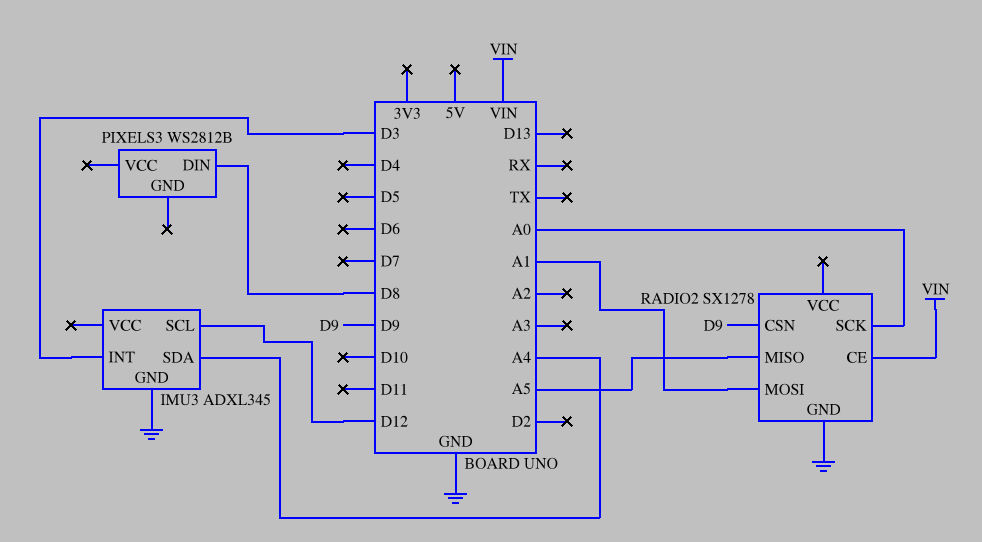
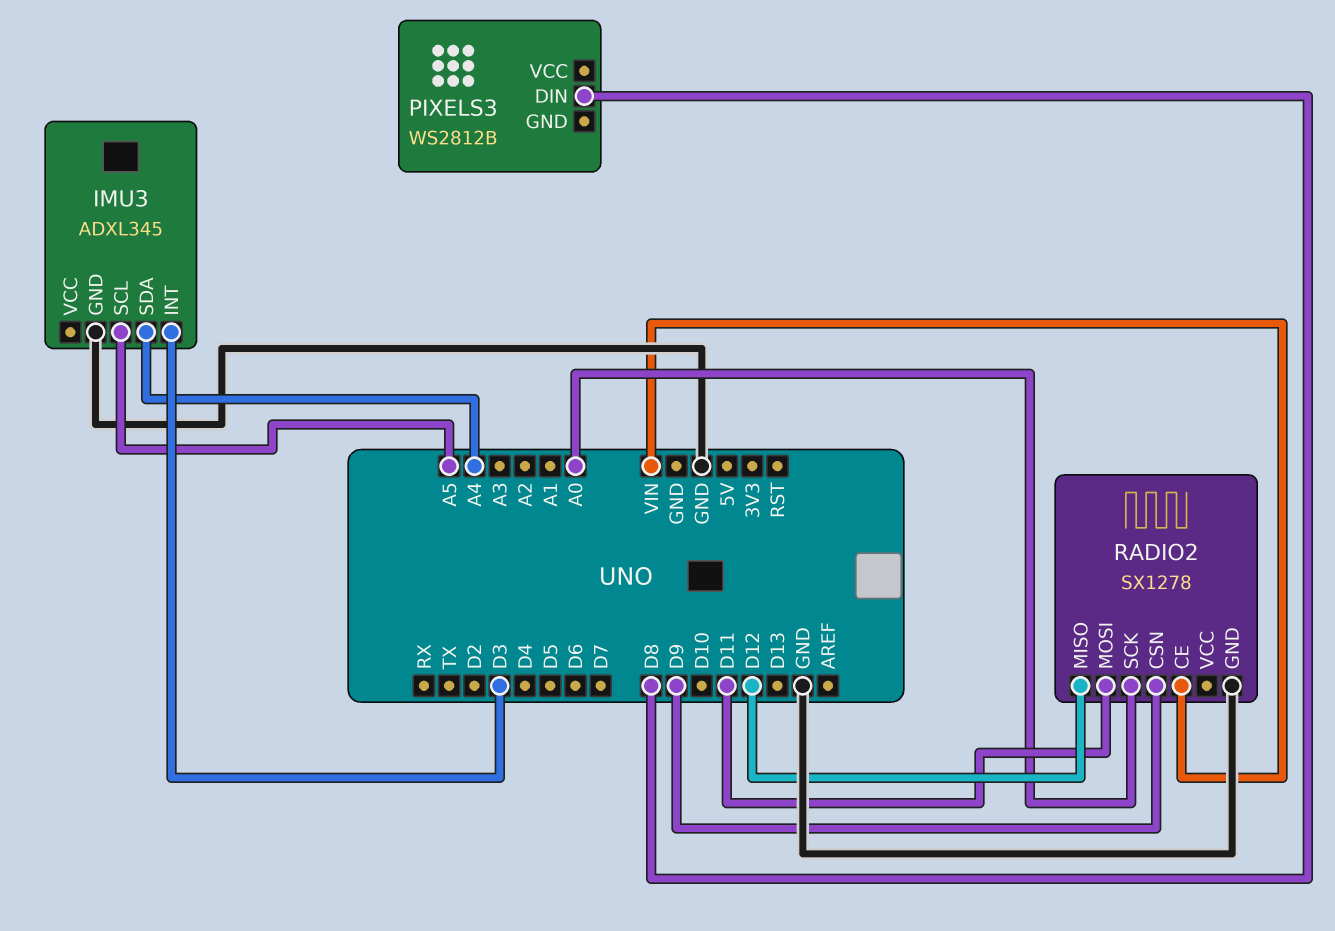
IMU3 pin SCL: D12 -> A5
RADIO2 pin MISO: A5 -> D12
RADIO2 pin MOSI: A1 -> D11

